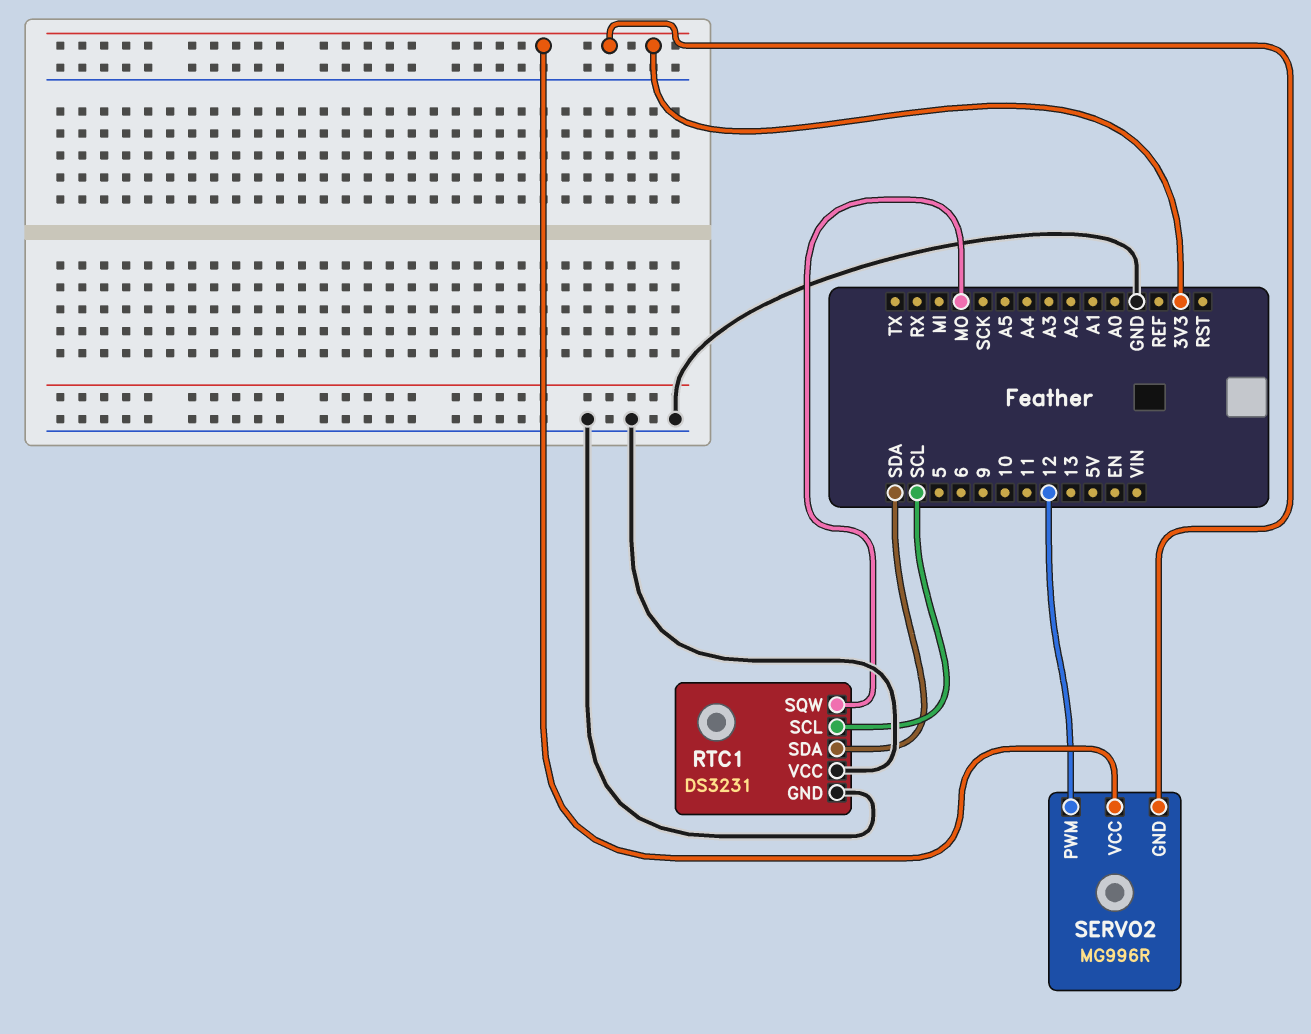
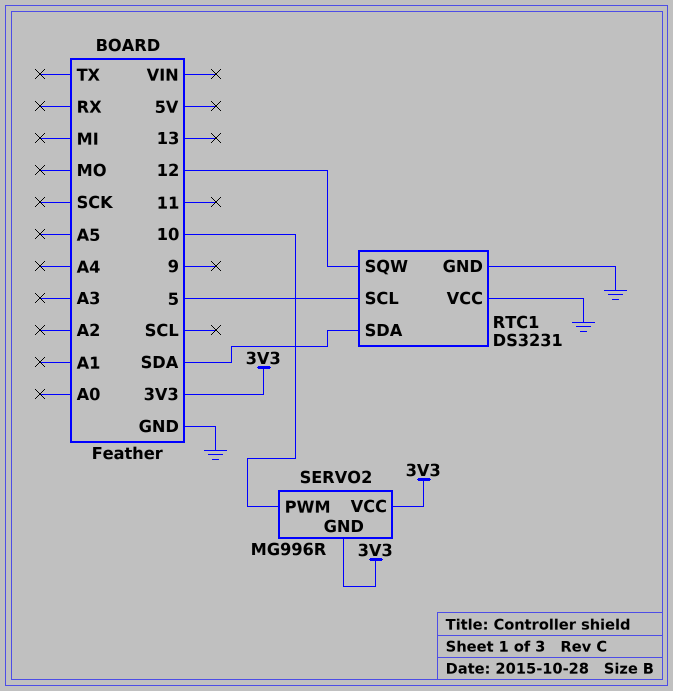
RTC1 pin SCL: SCL -> 5
RTC1 pin SQW: MO -> 12
SERVO2 pin PWM: 12 -> 10

